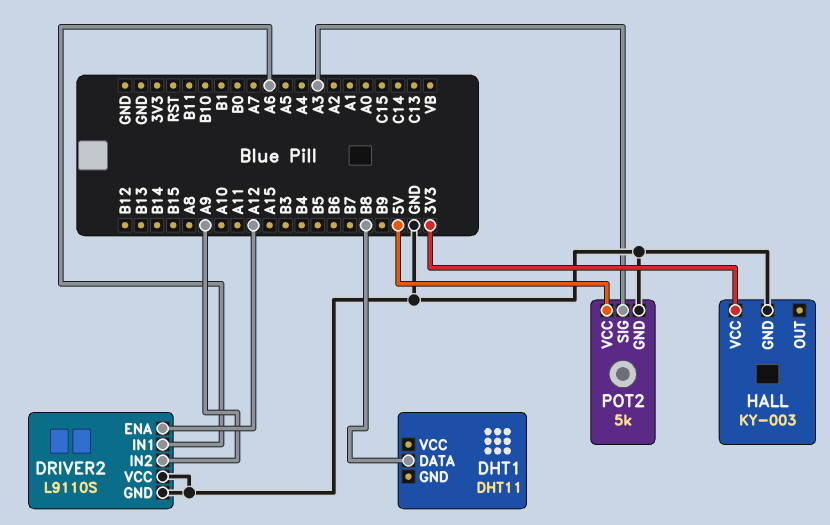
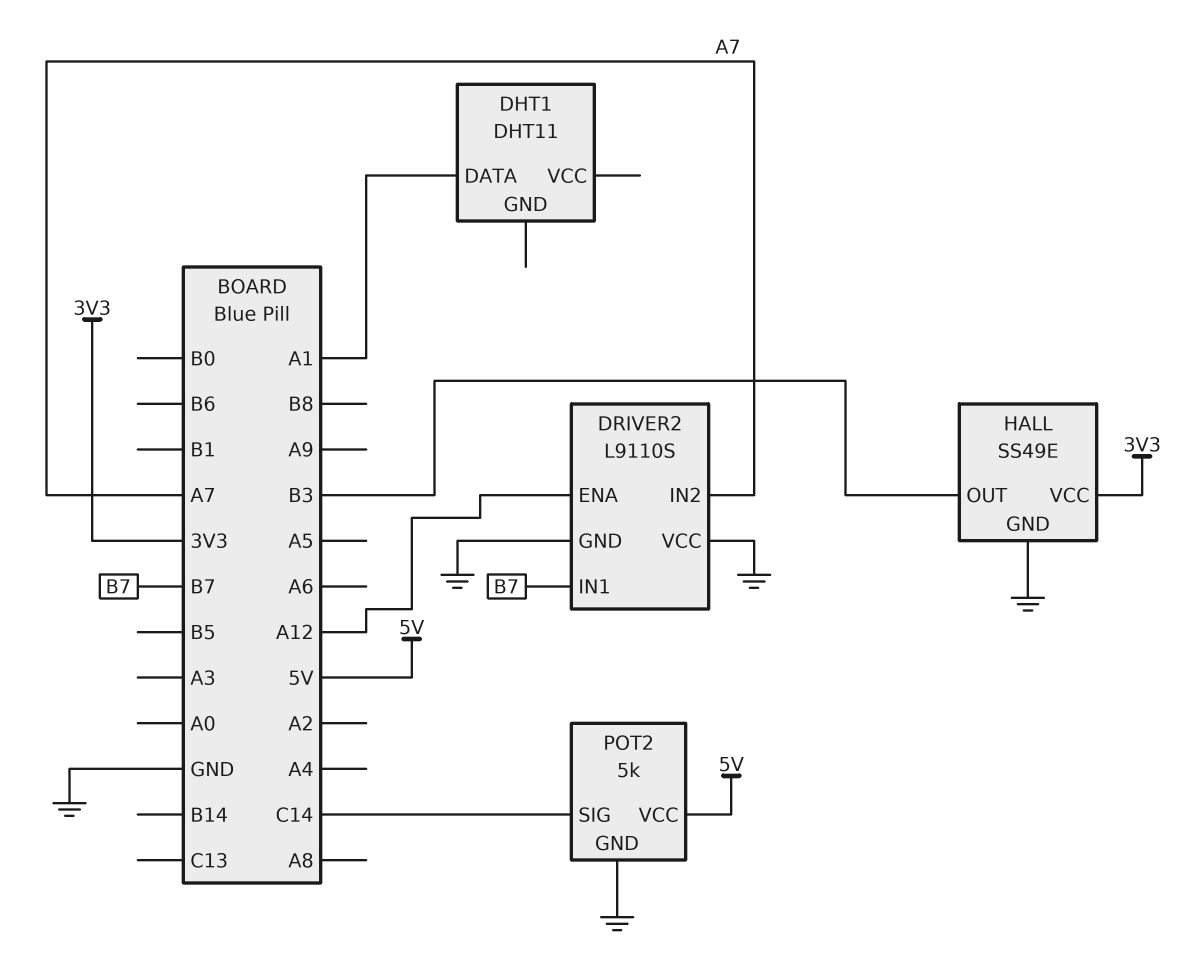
DHT1 pin DATA: B8 -> A1
DRIVER2 pin IN1: A6 -> B7
DRIVER2 pin IN2: A9 -> A7
HALL: KY-003 -> SS49E
HALL pin OUT: none -> B3
POT2 pin SIG: A3 -> C14

